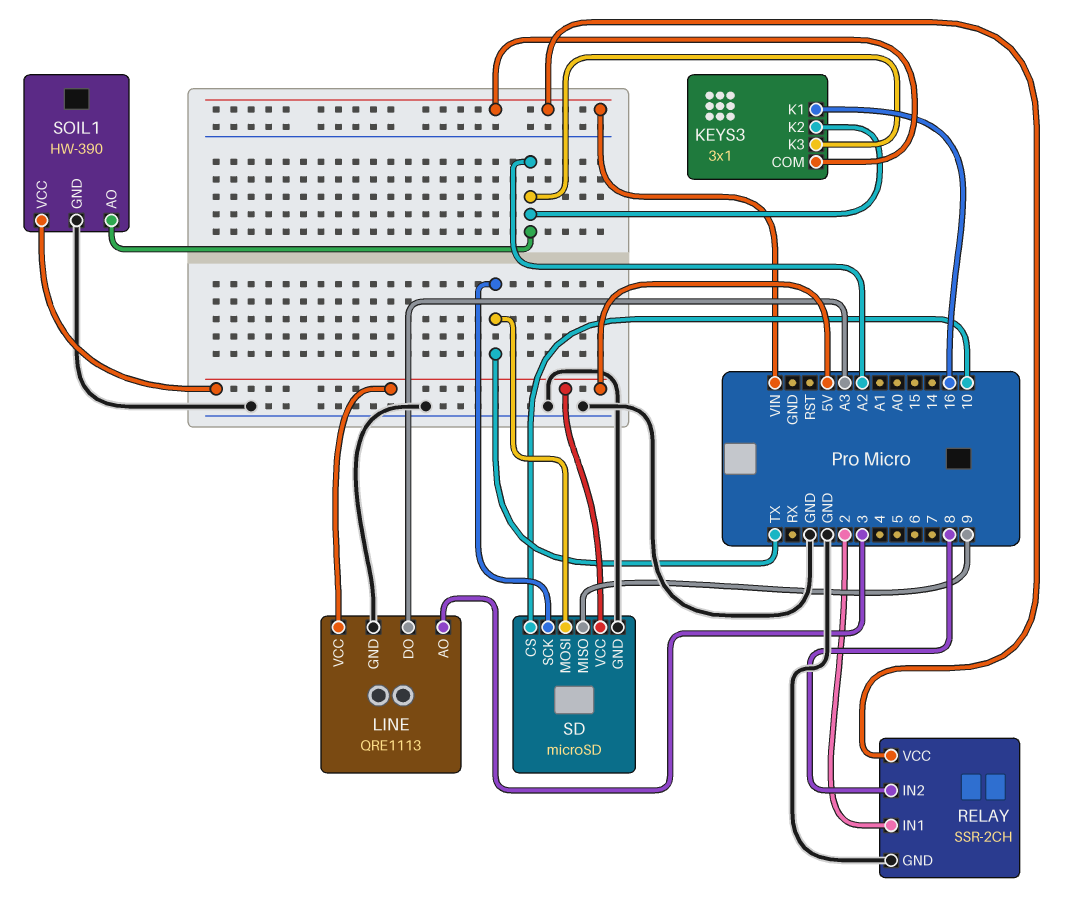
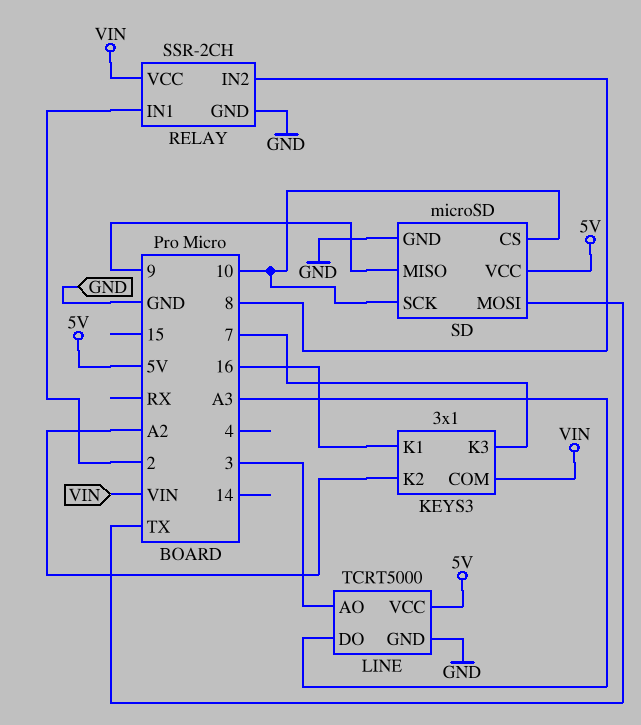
KEYS3 pin K3: A2 -> 7
LINE: QRE1113 -> TCRT5000
SD pin SCK: TX -> 10
SOIL1: HW-390 -> none
SOIL1 pin AO: A2 -> none
SOIL1 pin GND: GND -> none
SOIL1 pin VCC: 5V -> none

